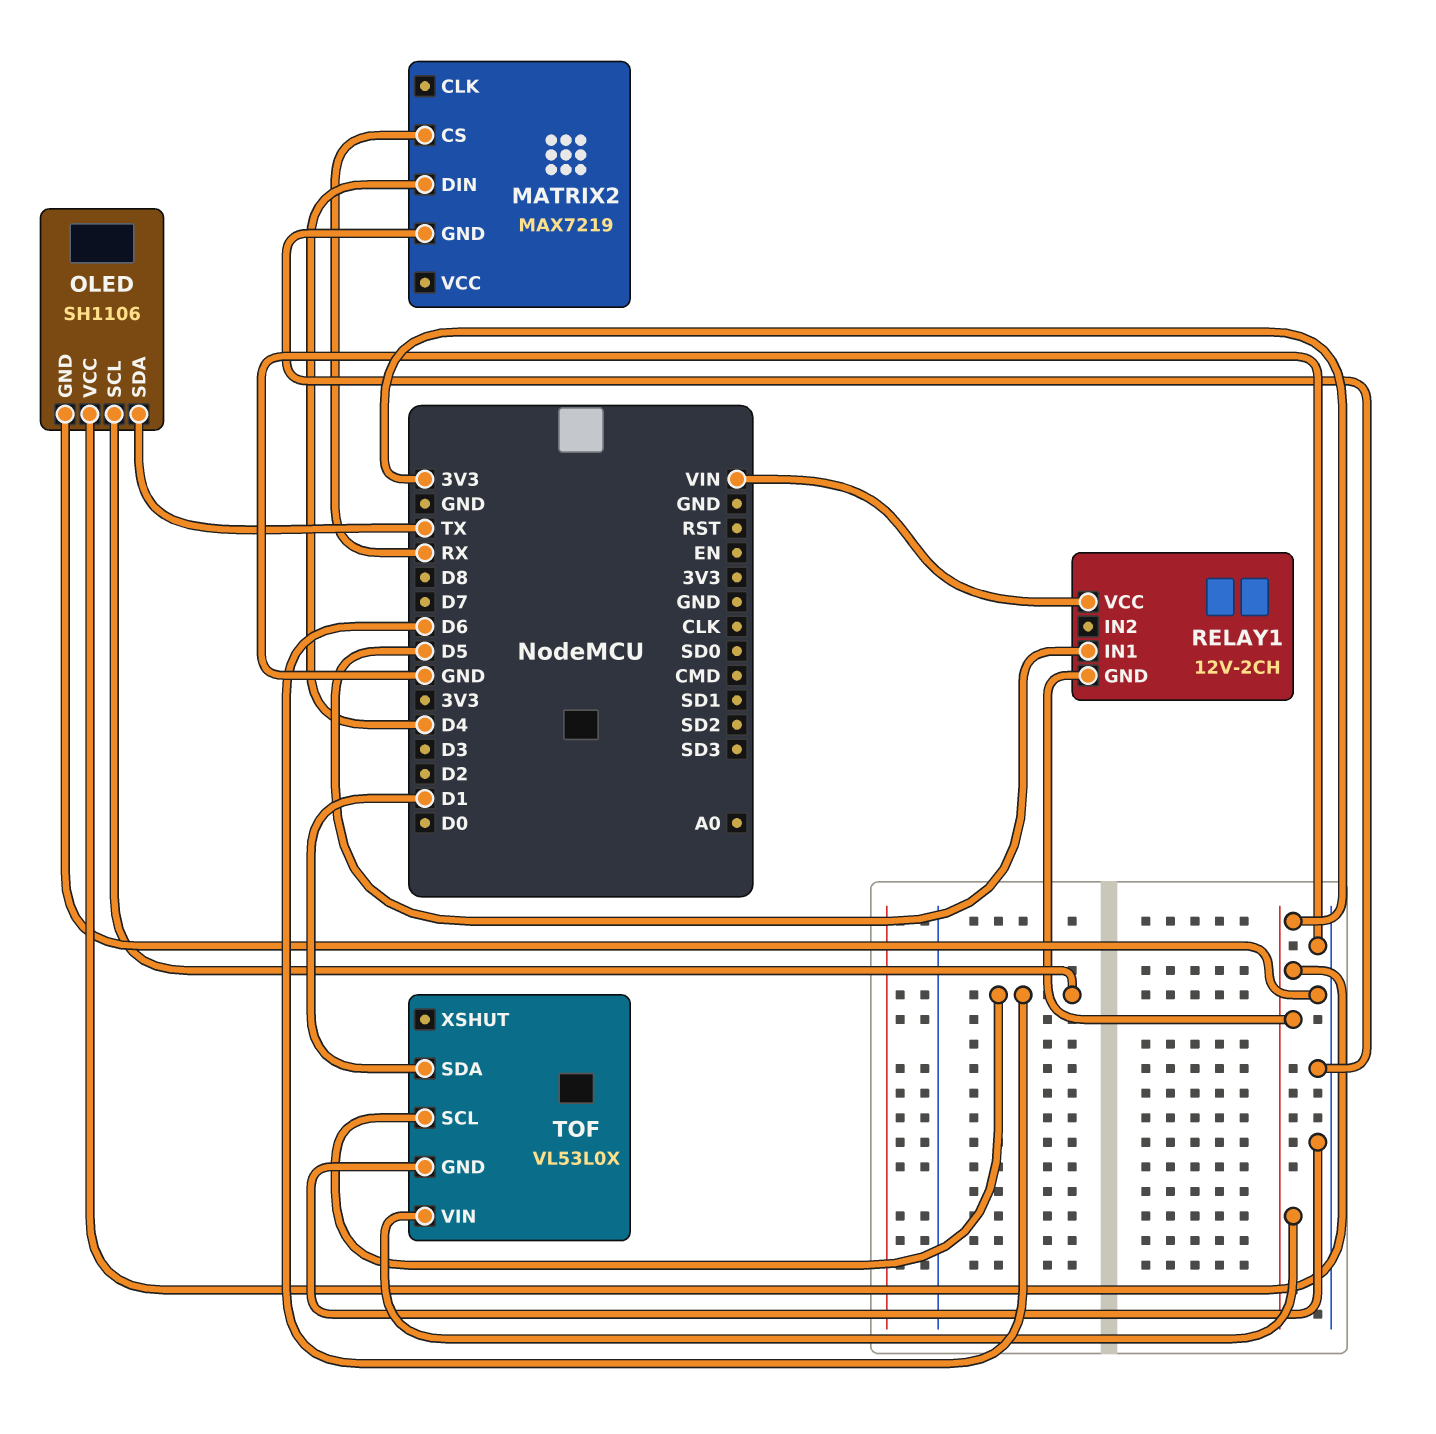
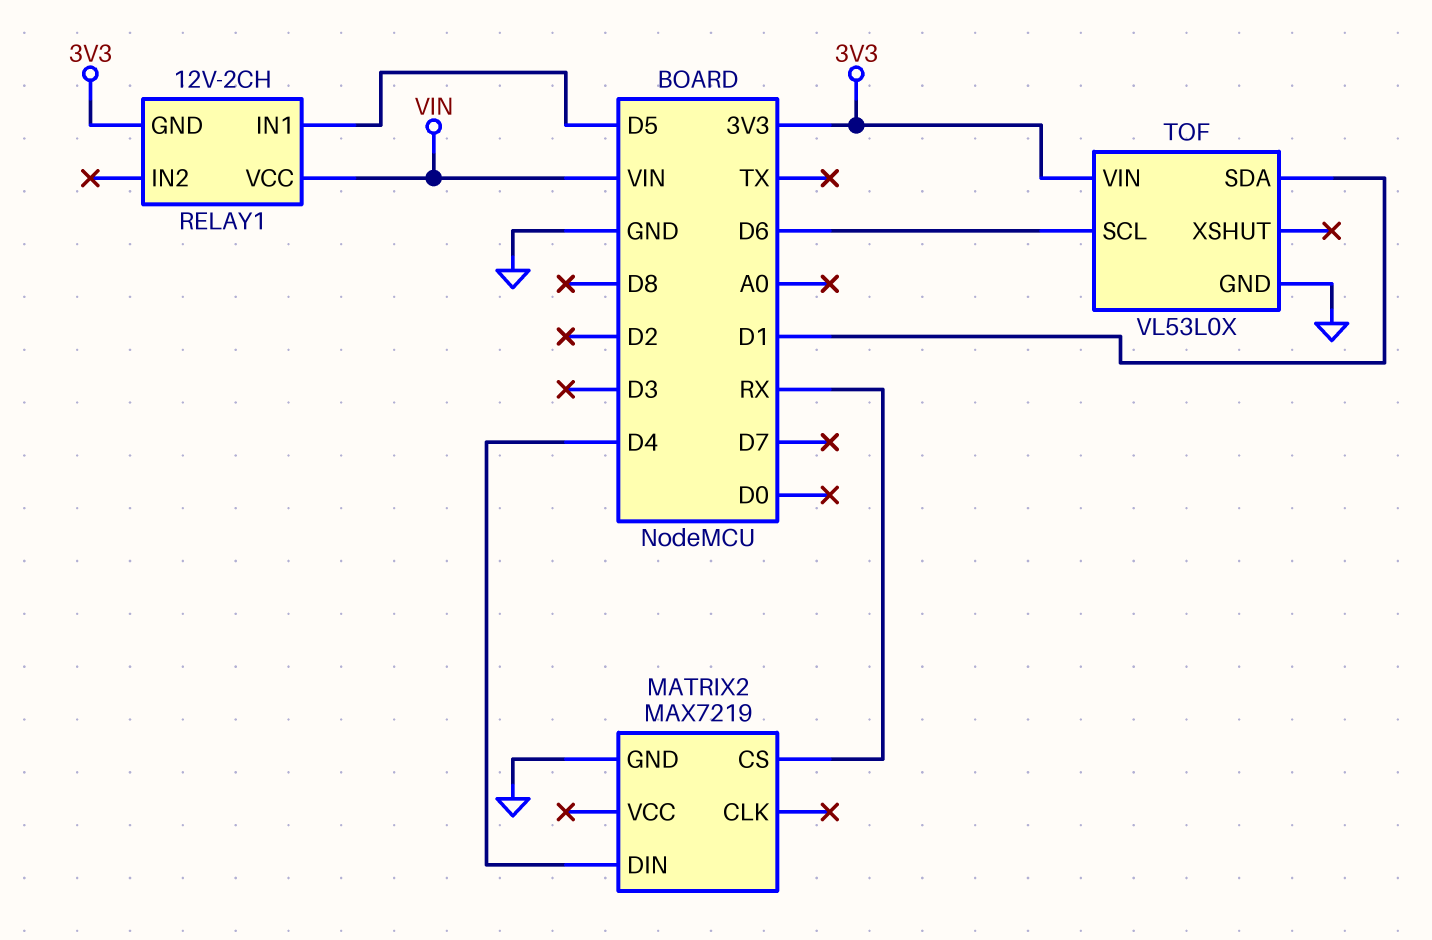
OLED: SH1106 -> none
OLED pin GND: GND -> none
OLED pin SCL: D6 -> none
OLED pin SDA: TX -> none
OLED pin VCC: 3V3 -> none

